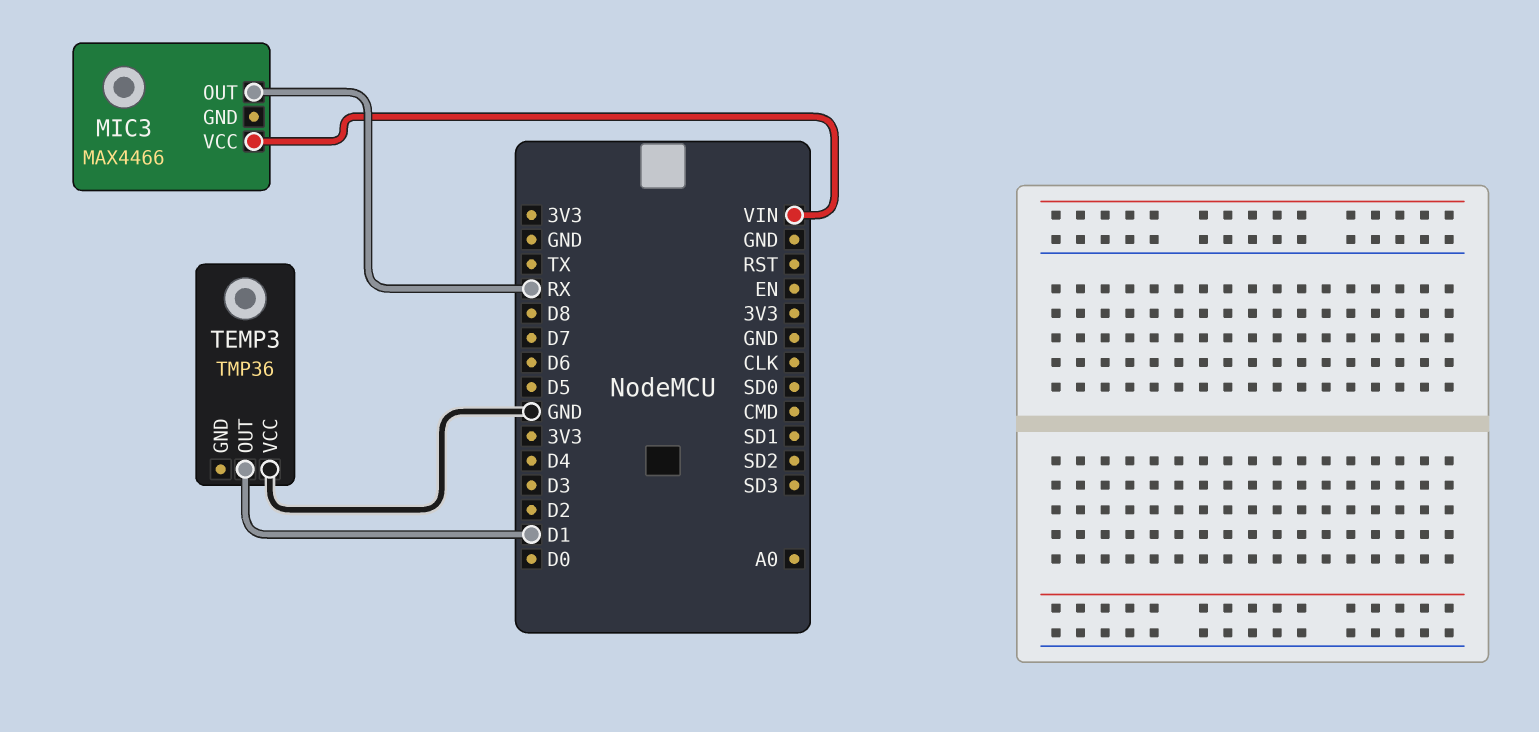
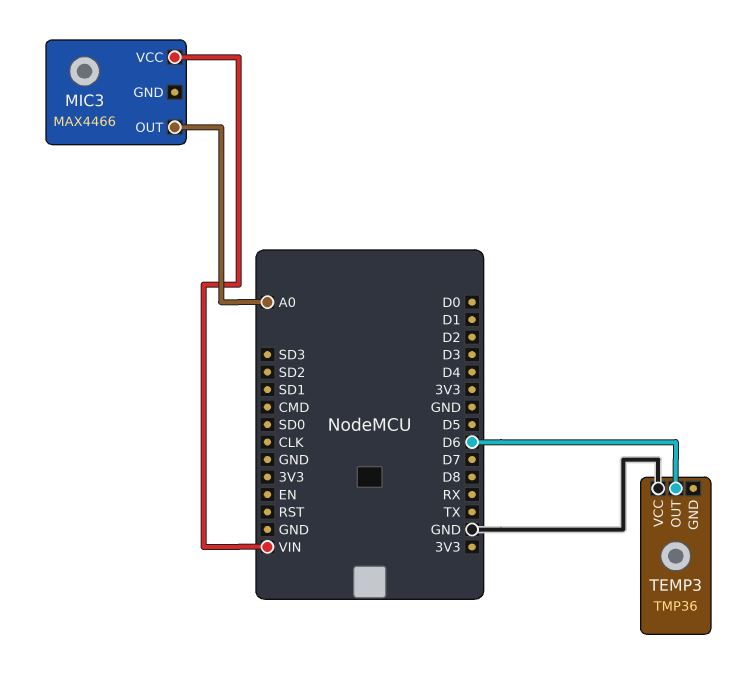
MIC3 pin OUT: RX -> A0
TEMP3 pin OUT: D1 -> D6

